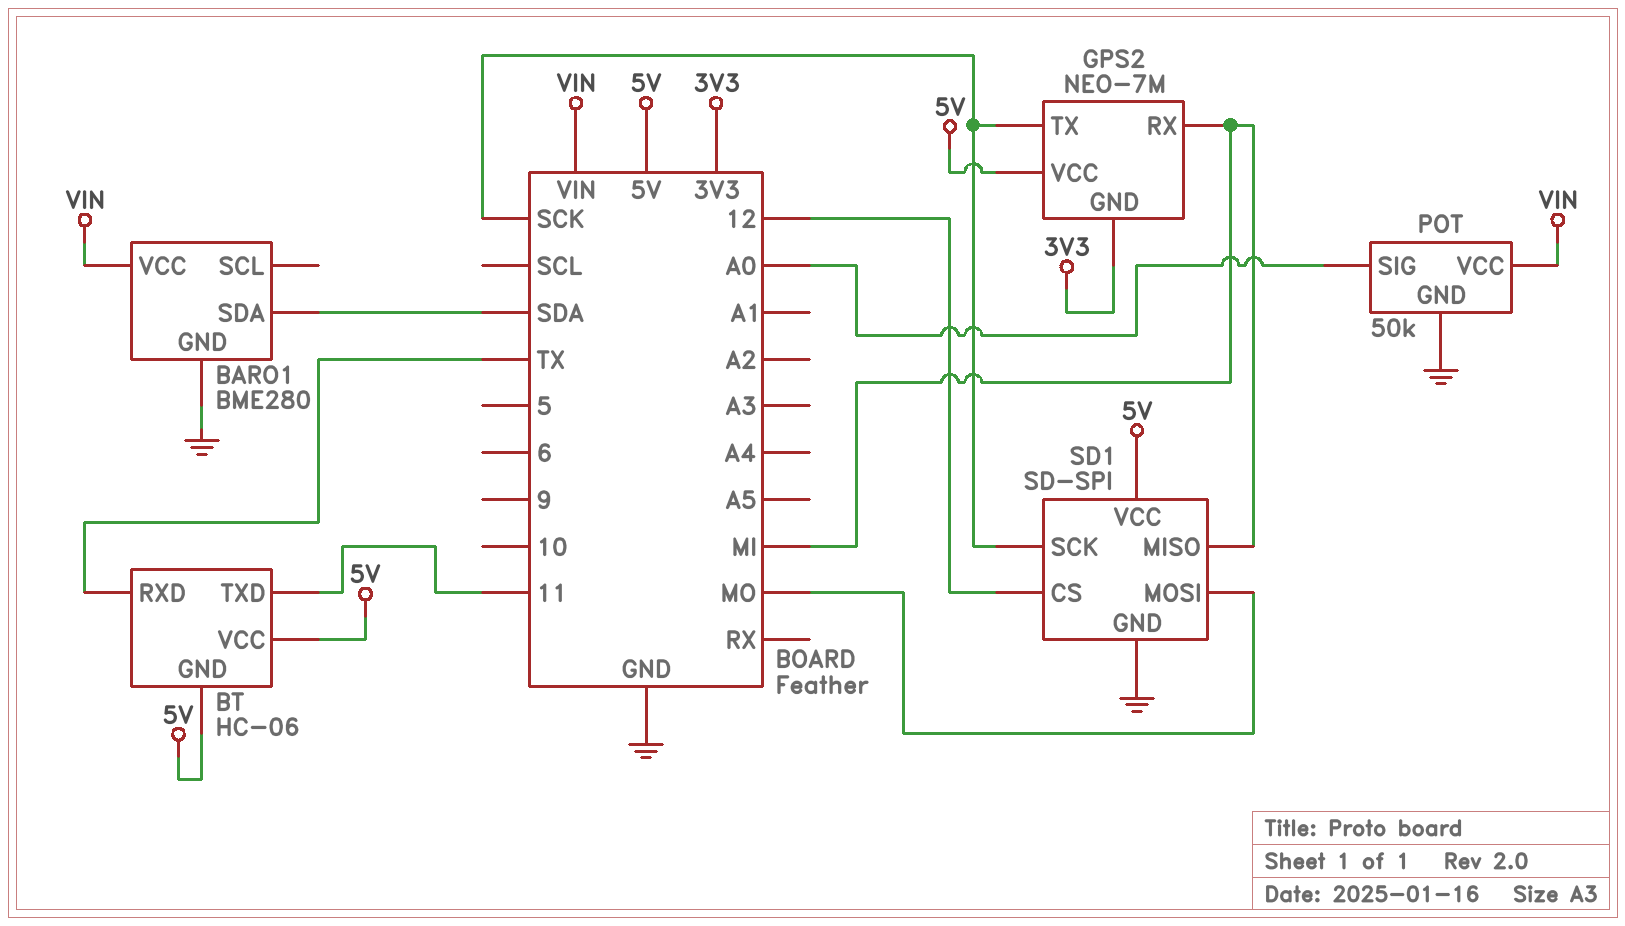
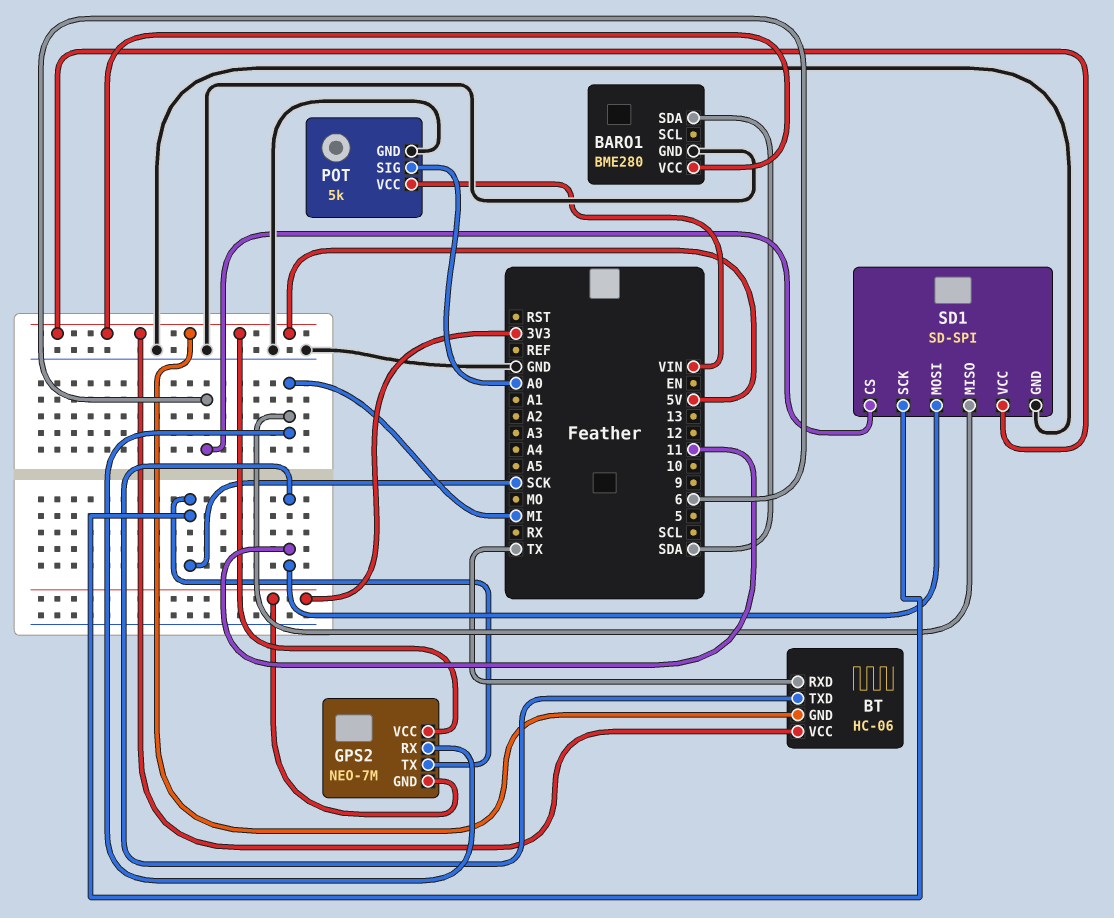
BARO1 pin VCC: VIN -> 5V
POT: 50k -> 5k
SD1 pin CS: 12 -> 6
SD1 pin MOSI: MO -> 11

